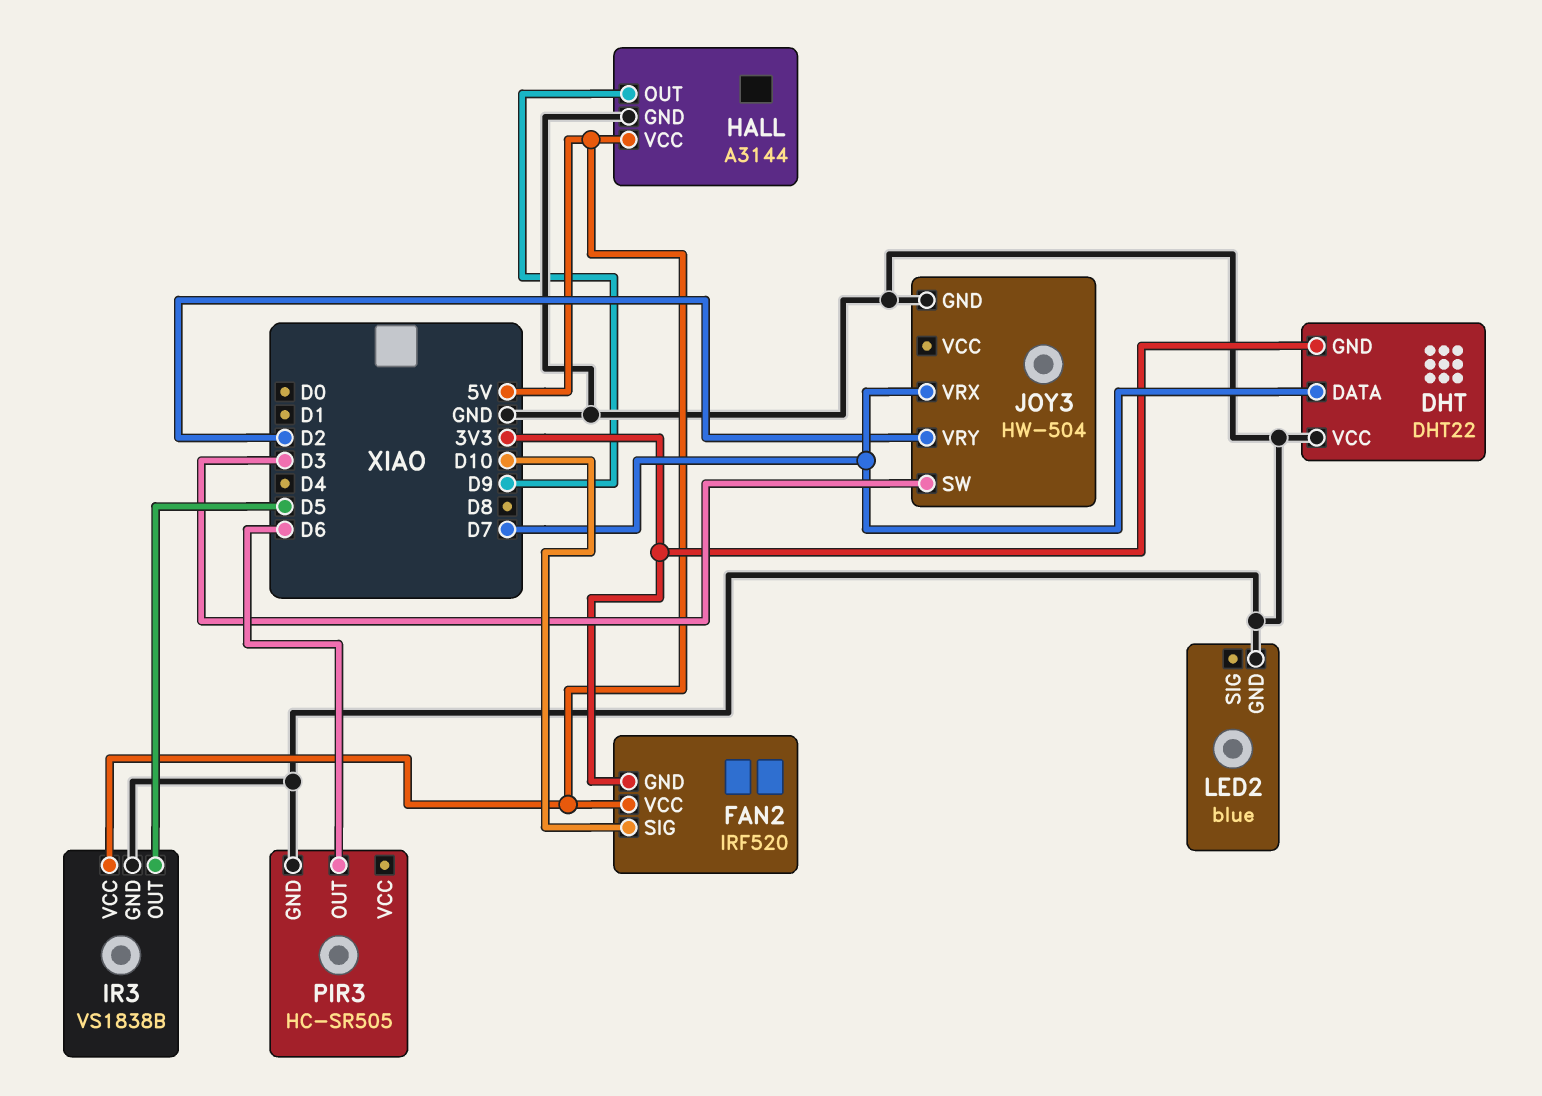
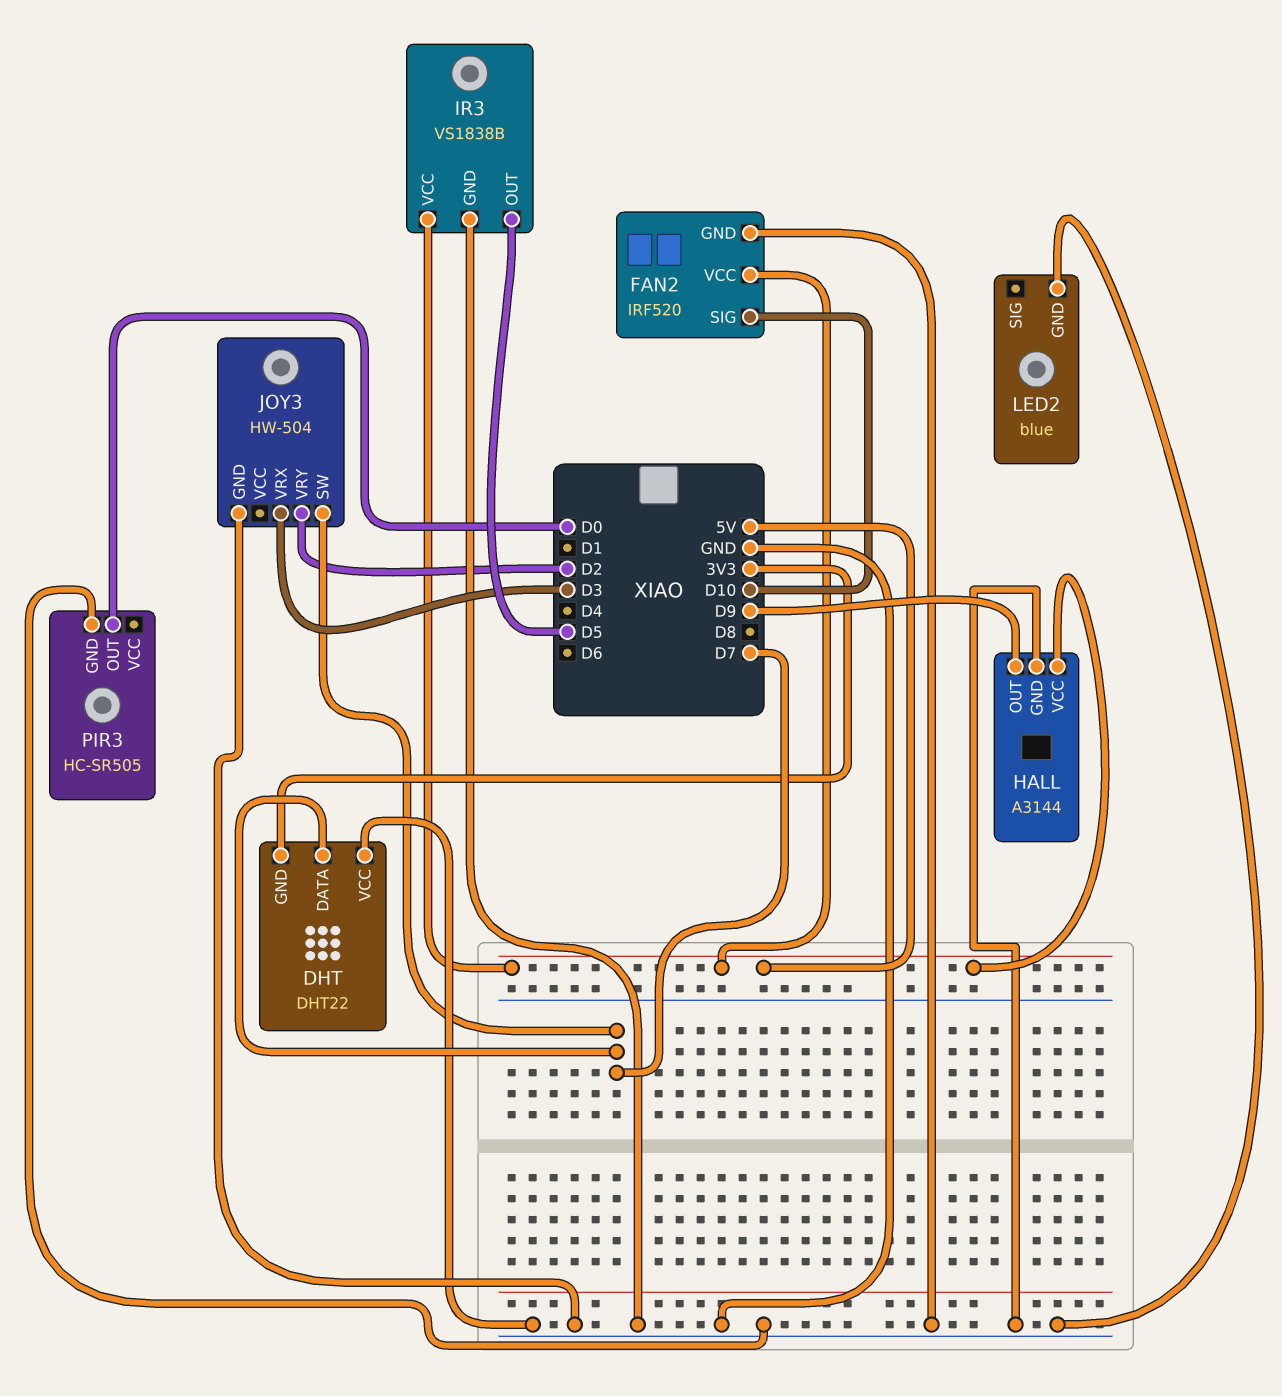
FAN2 pin GND: 3V3 -> GND
JOY3 pin SW: D3 -> D7
JOY3 pin VRX: D7 -> D3
PIR3 pin OUT: D6 -> D0

